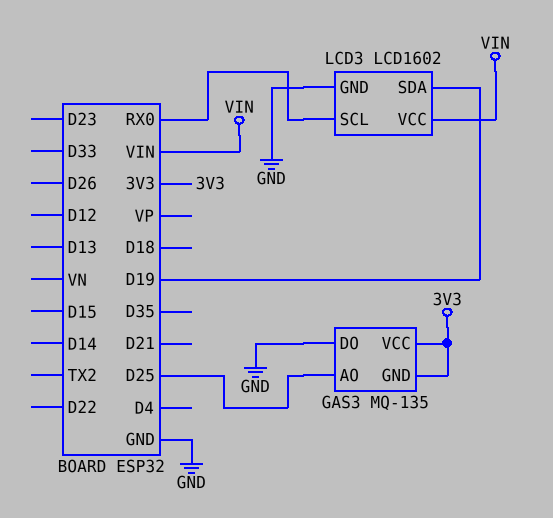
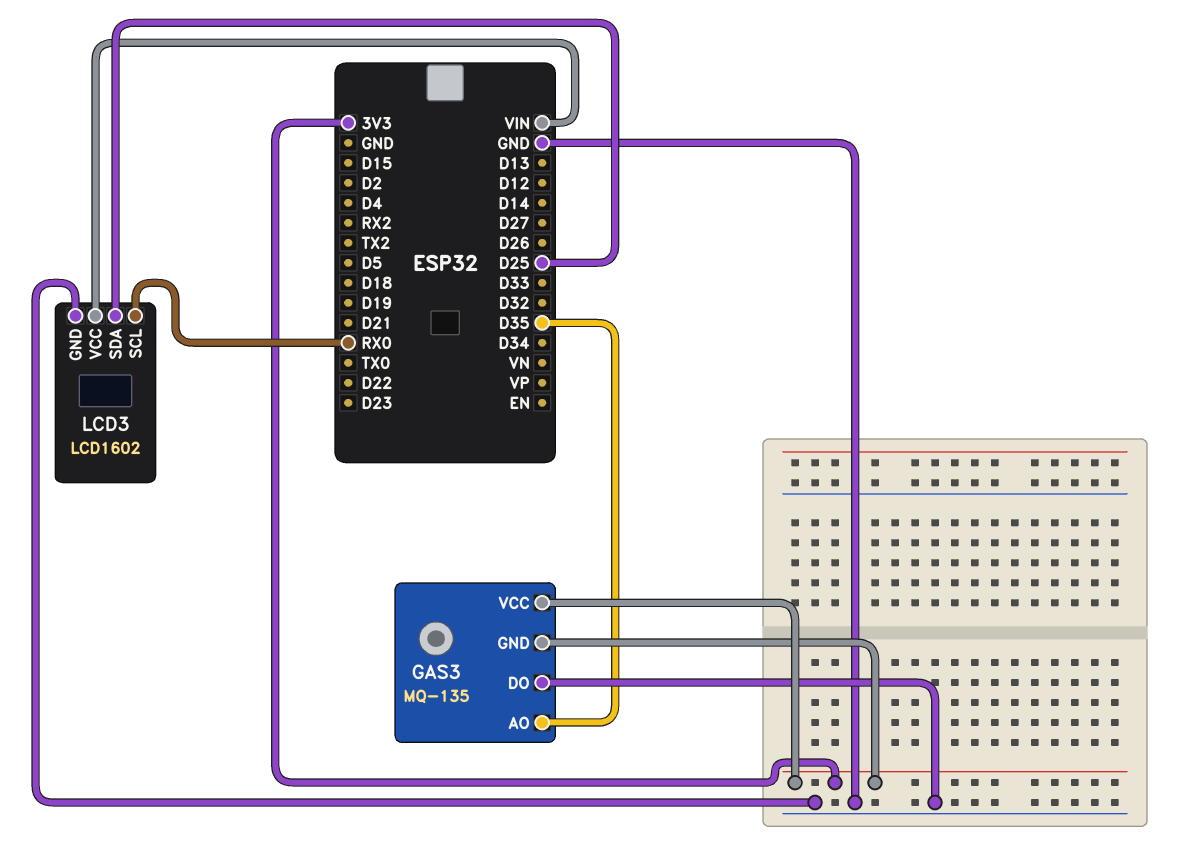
GAS3 pin AO: D25 -> D35
LCD3 pin SDA: D19 -> D25

